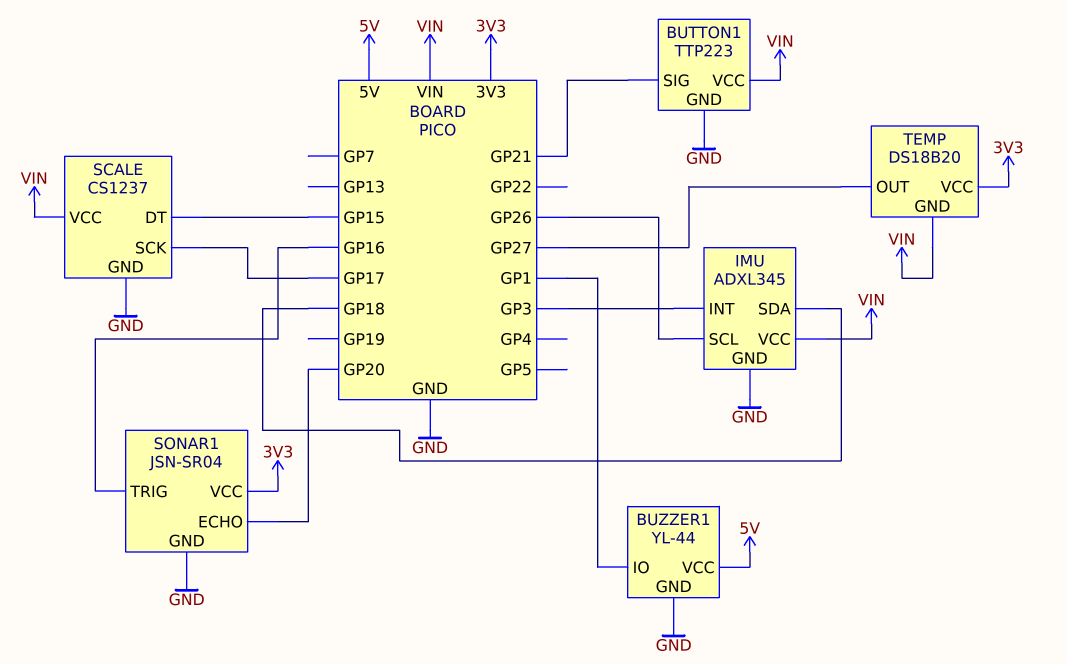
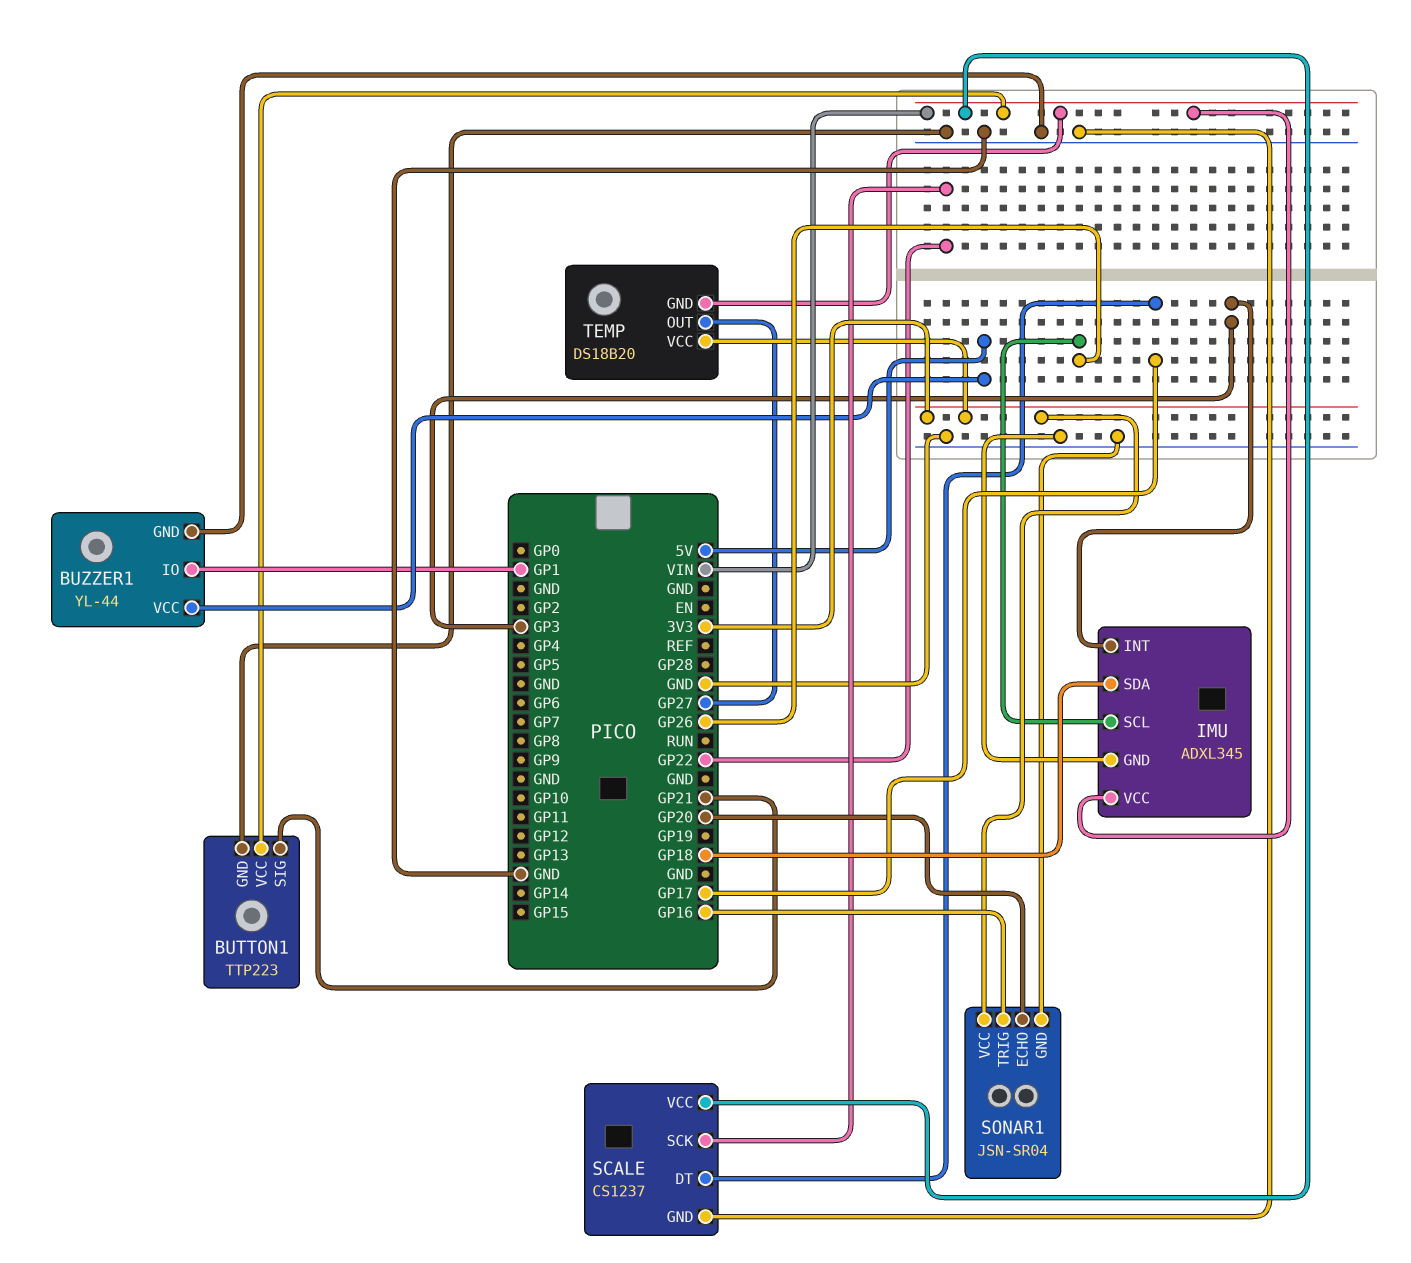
SCALE pin DT: GP15 -> GP17
SCALE pin SCK: GP17 -> GP22

